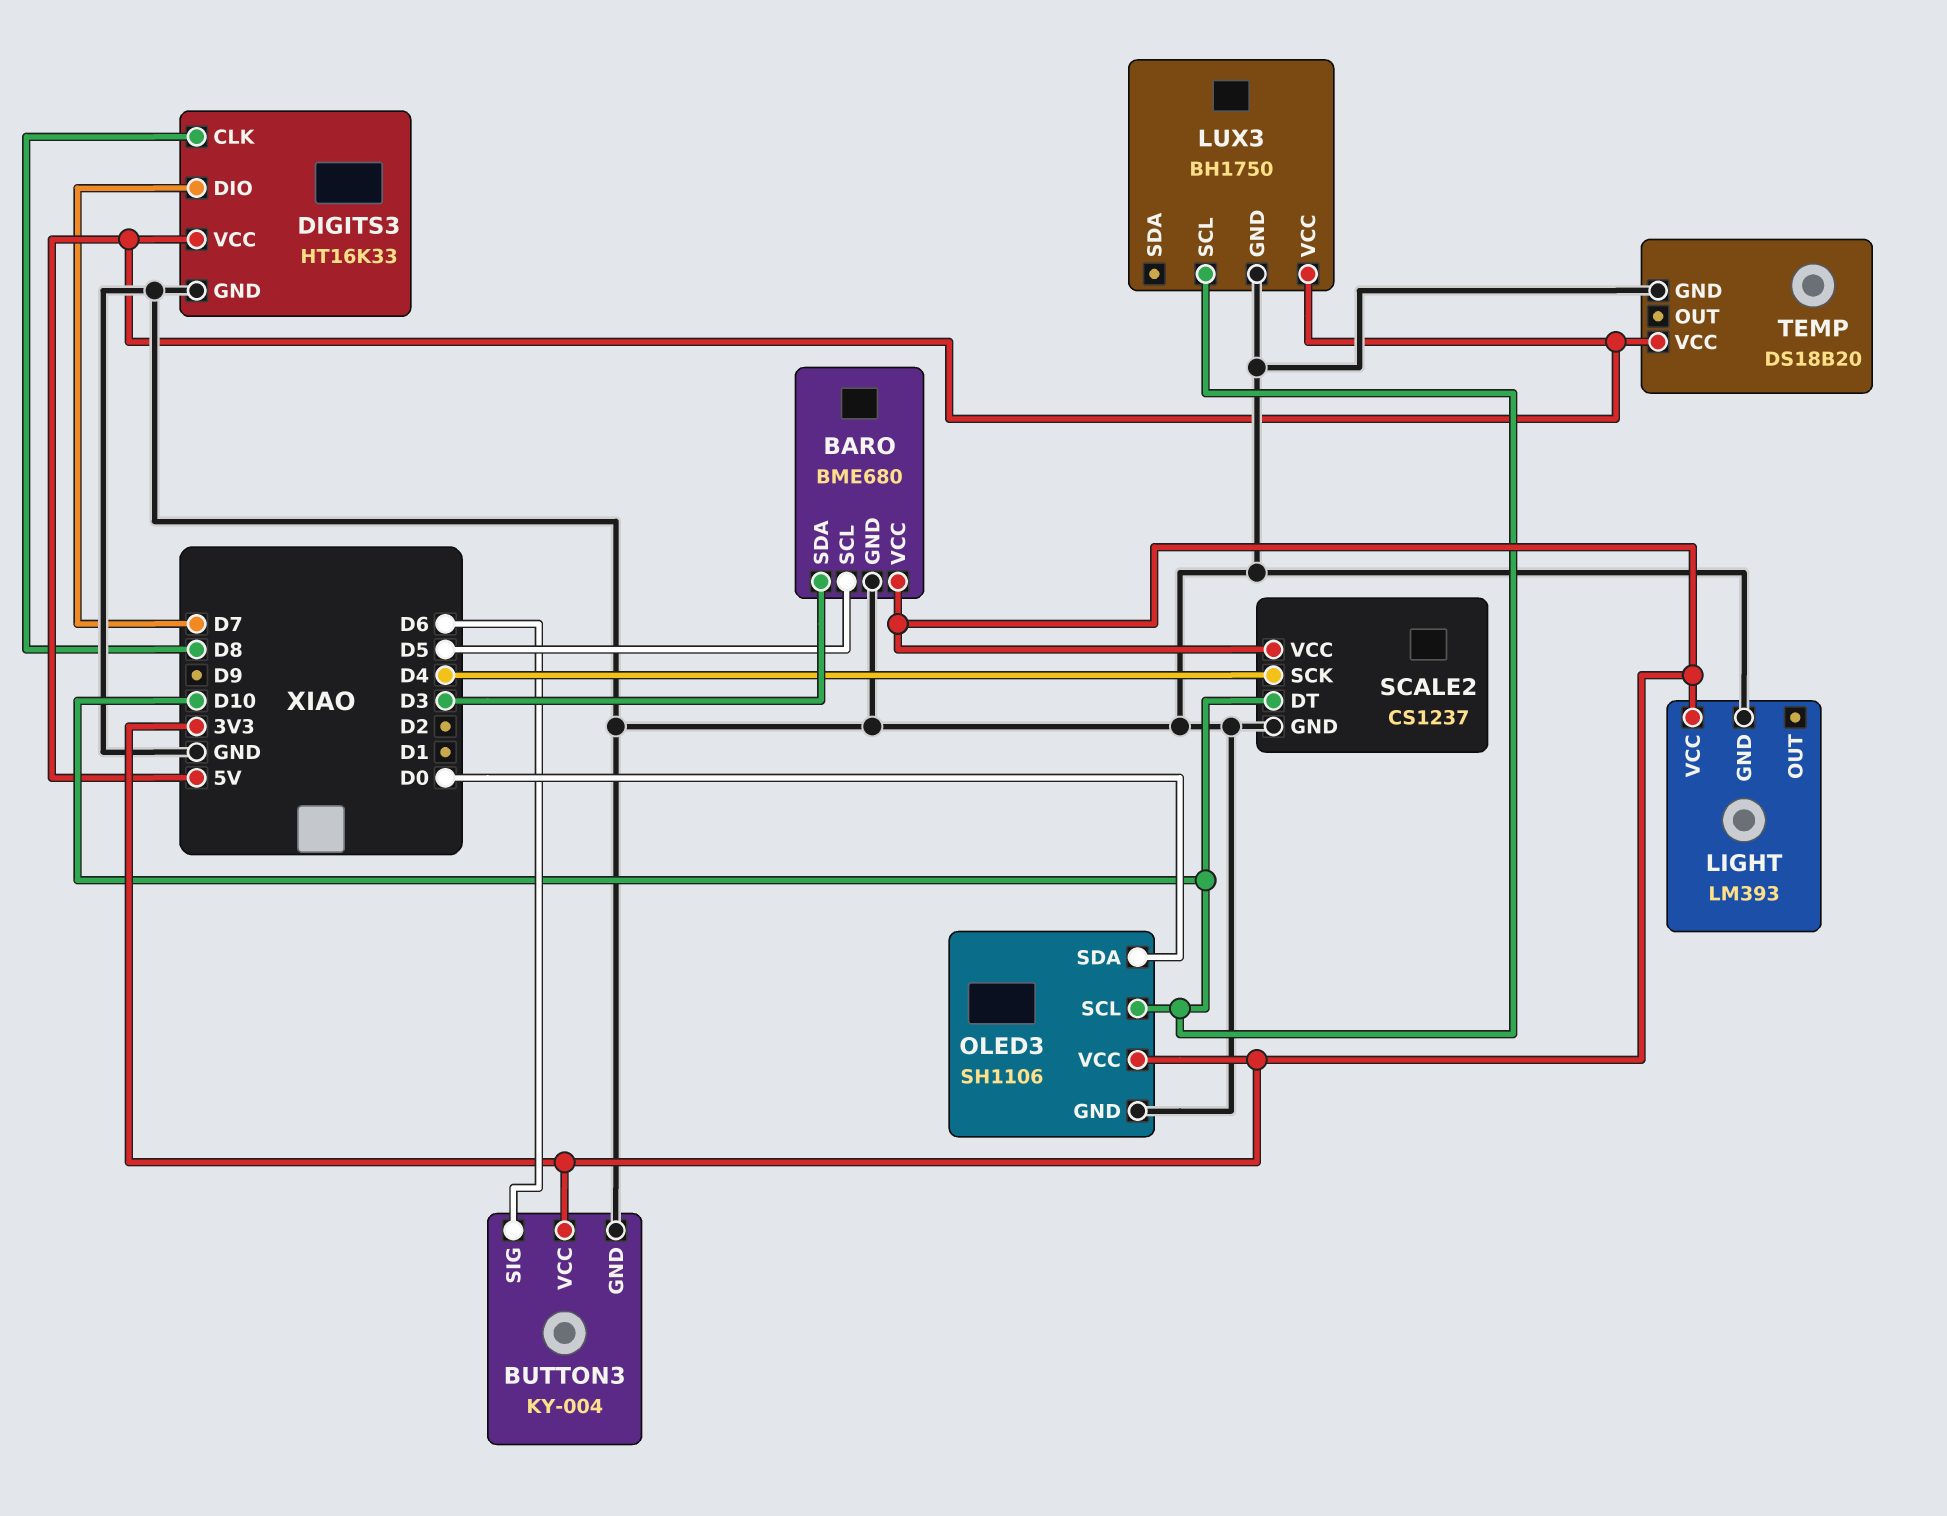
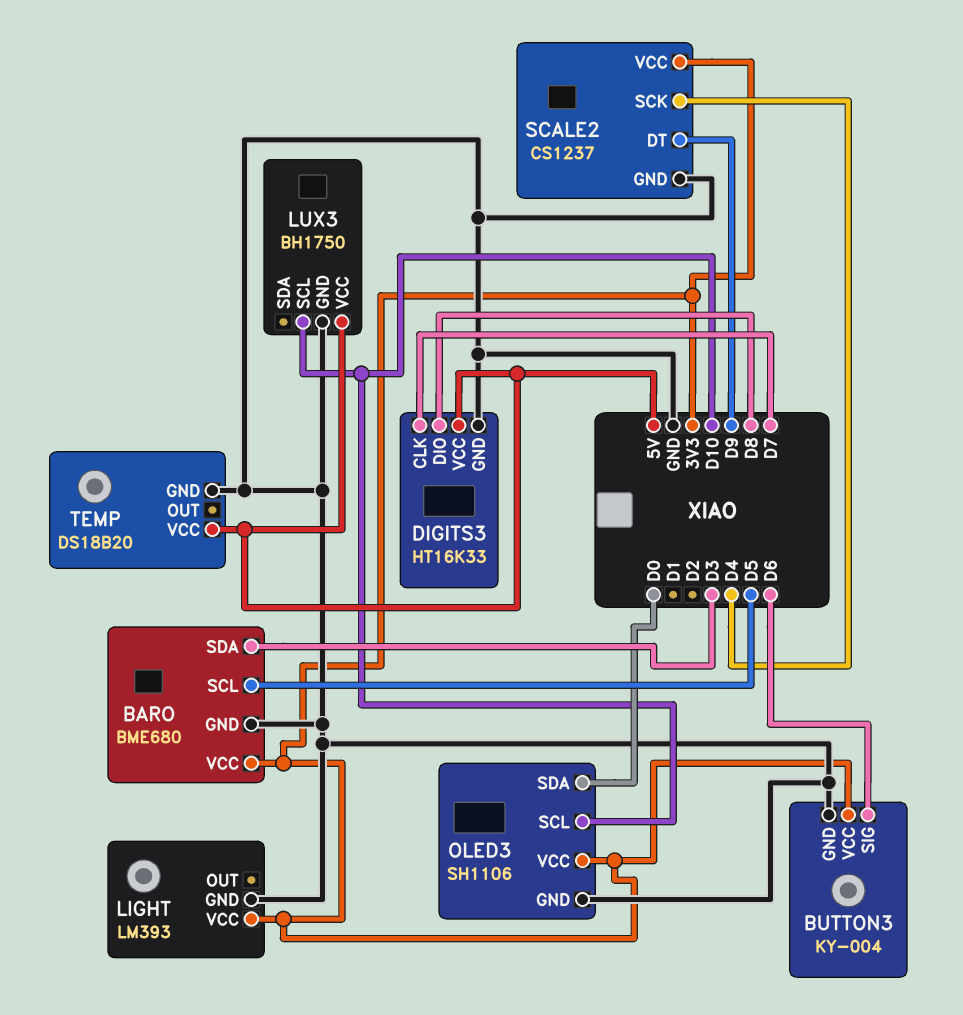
DIGITS3 pin CLK: D8 -> D7
DIGITS3 pin DIO: D7 -> D8
SCALE2 pin DT: D10 -> D9

